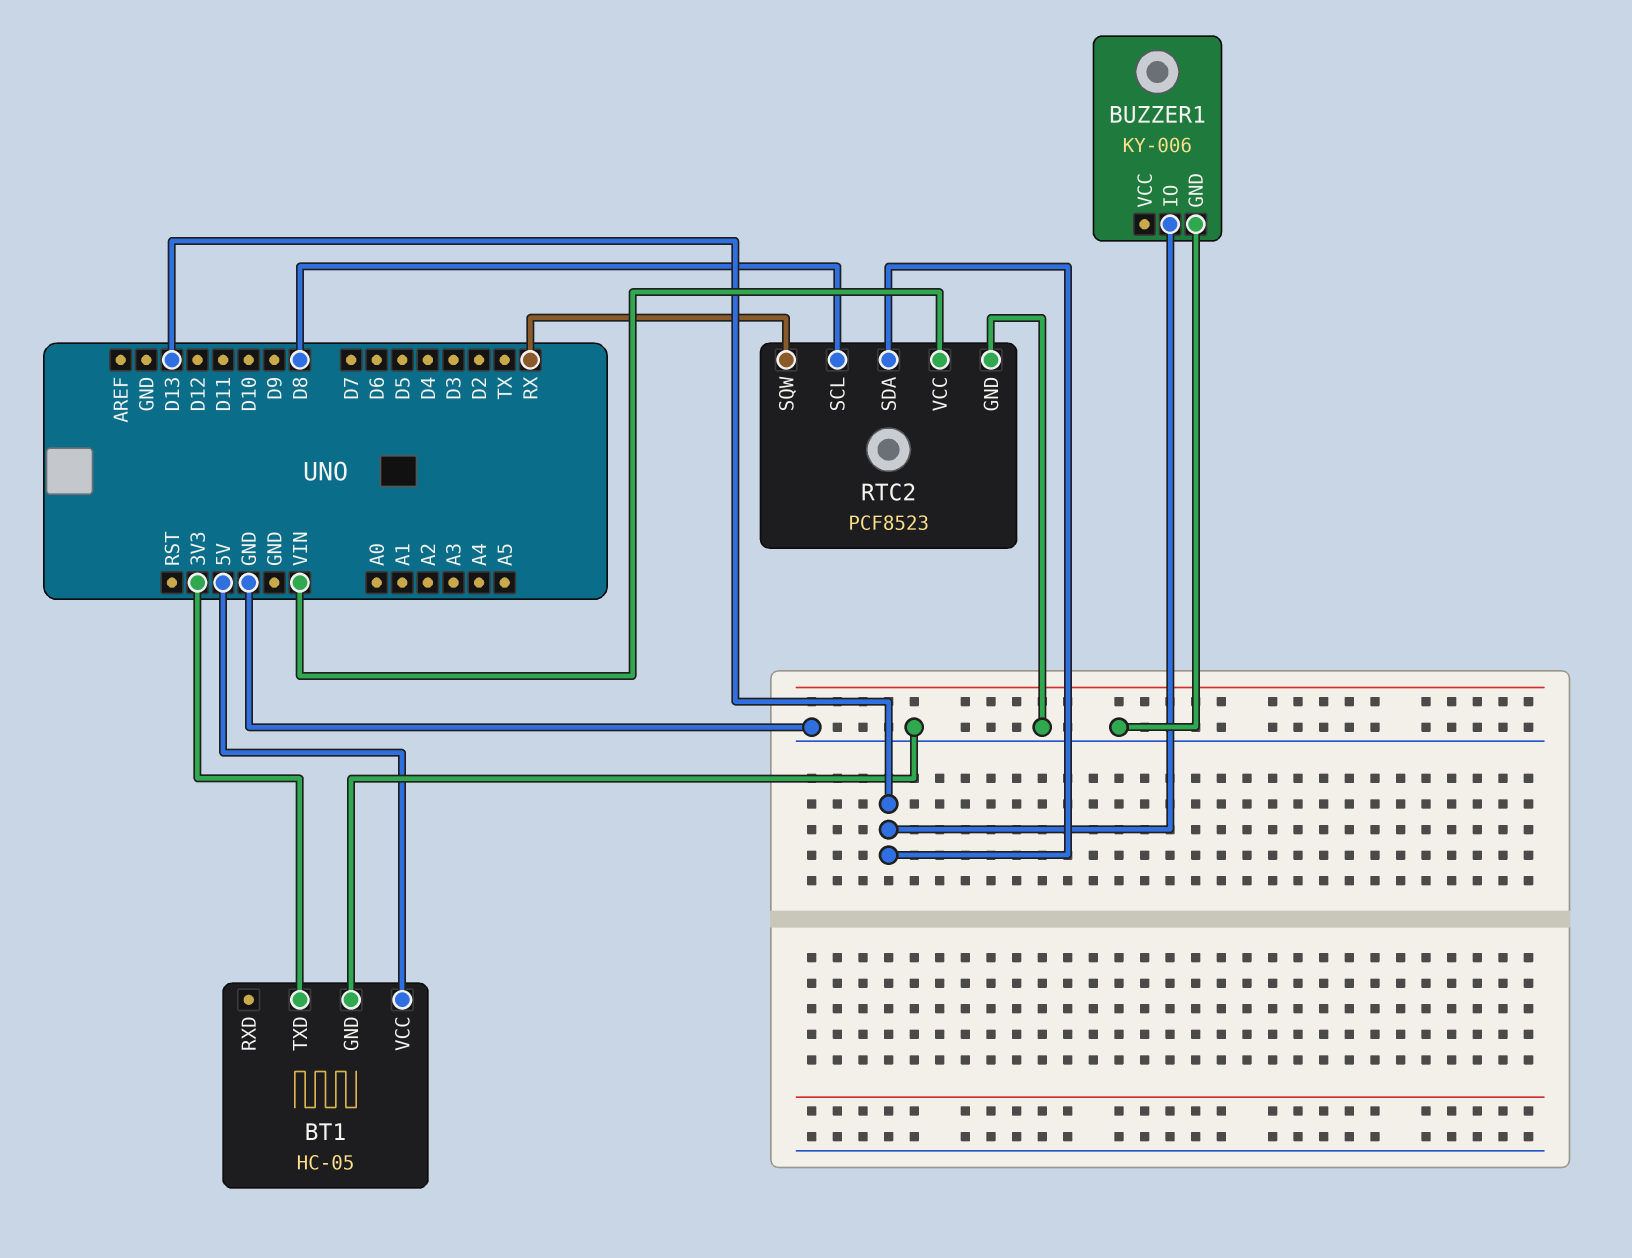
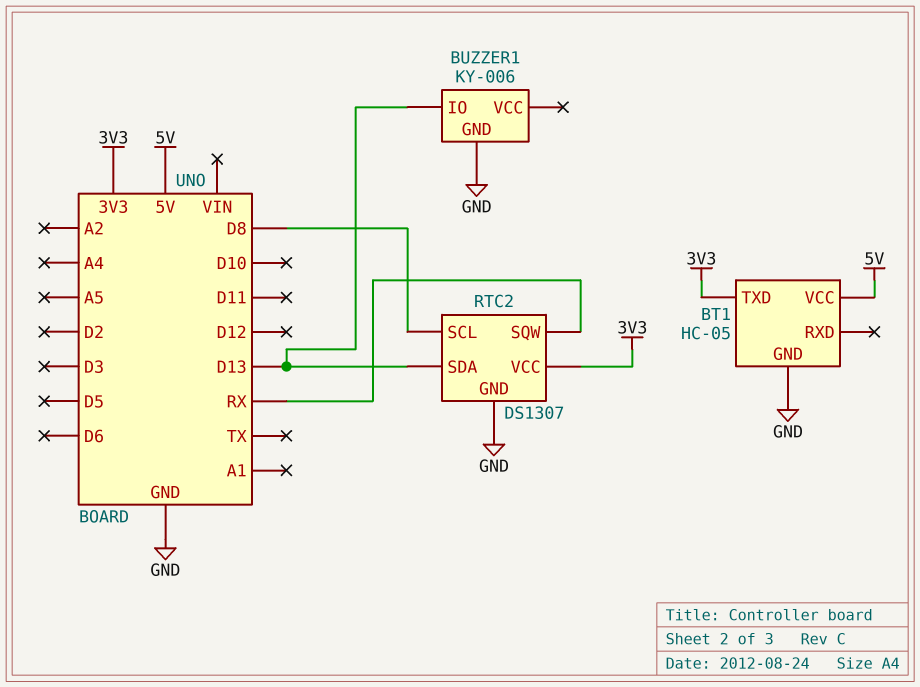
RTC2: PCF8523 -> DS1307
RTC2 pin VCC: VIN -> 3V3

